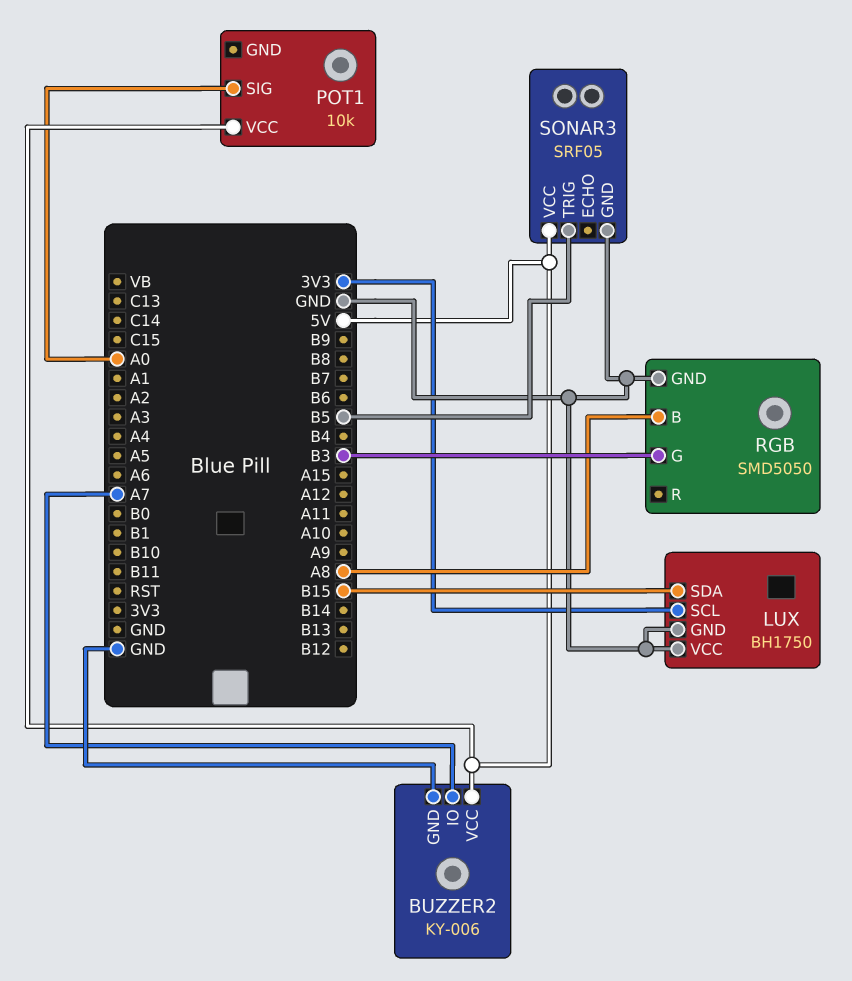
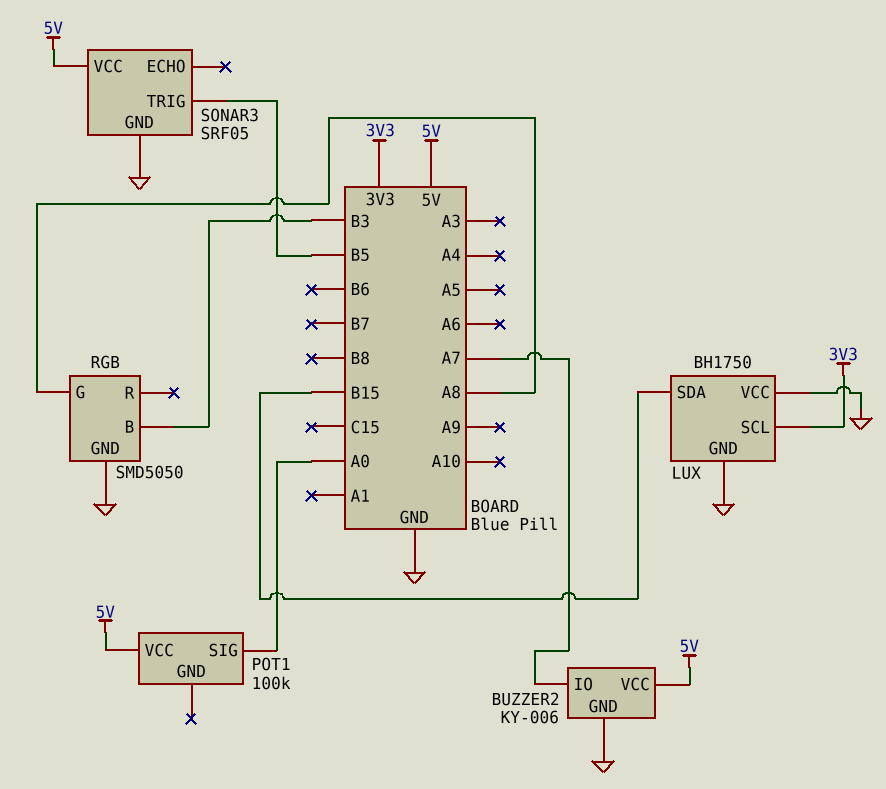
POT1: 10k -> 100k
RGB pin B: A8 -> B3
RGB pin G: B3 -> A8

